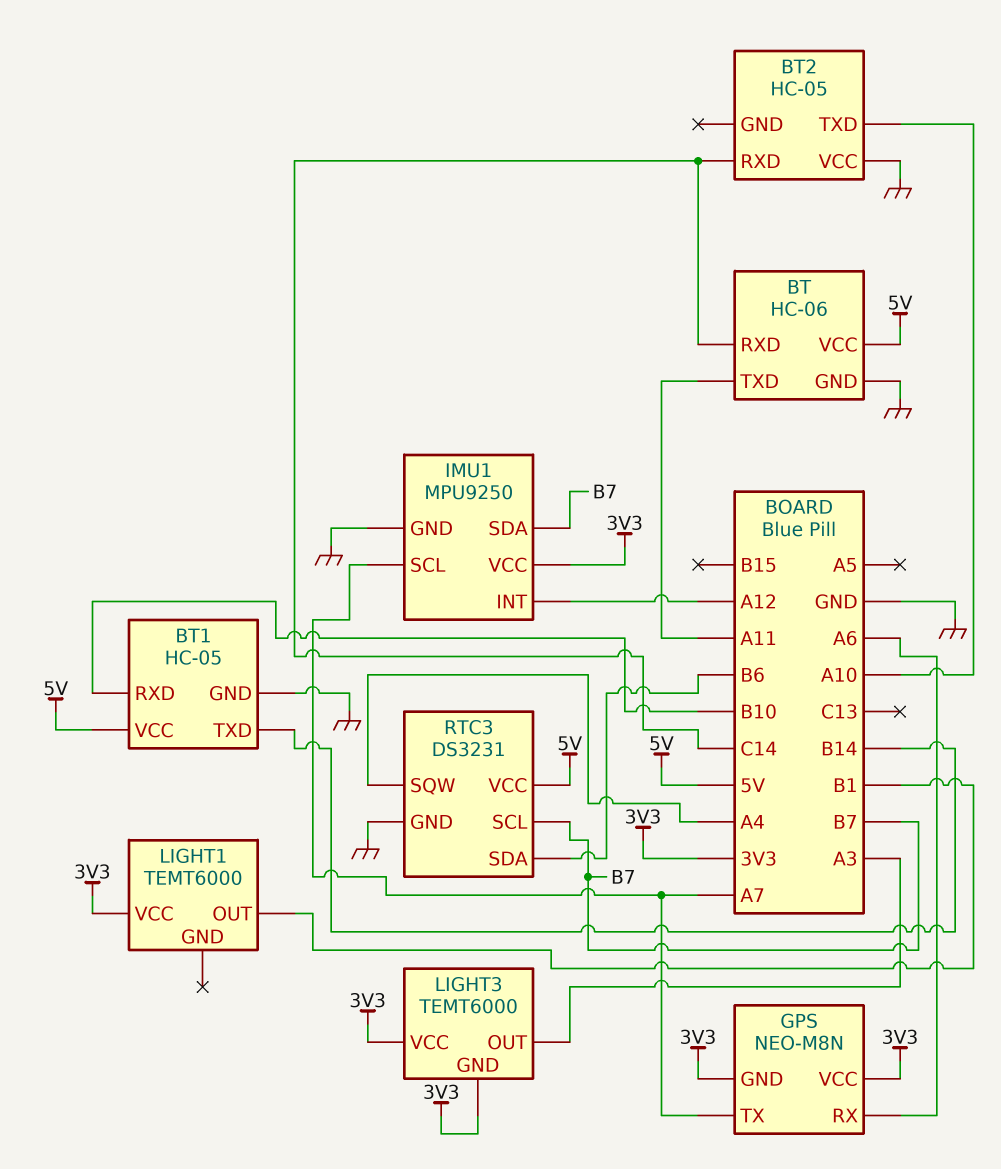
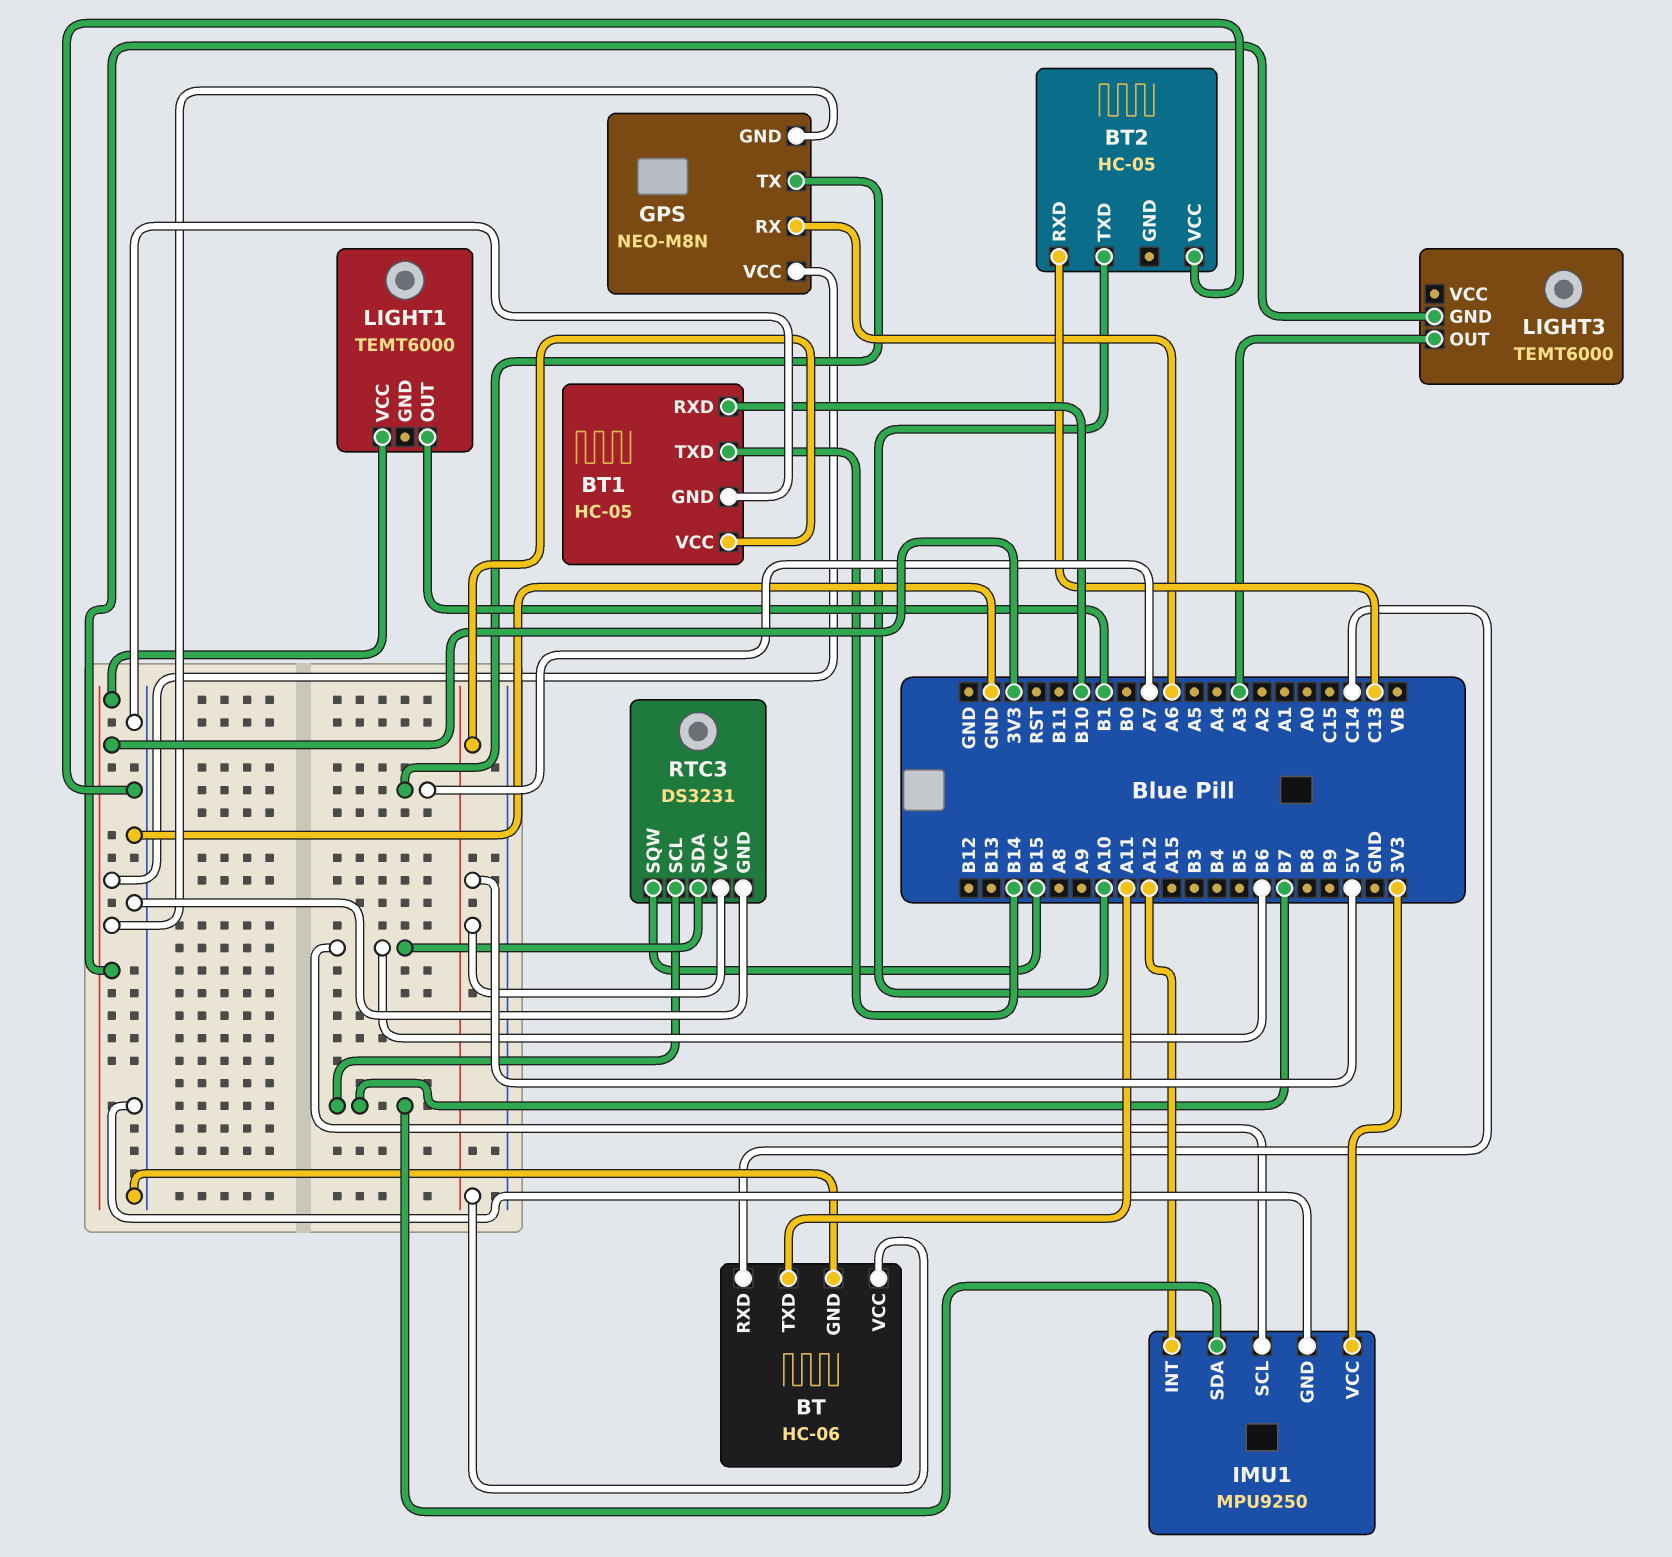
BT2 pin RXD: C14 -> C13
IMU1 pin SCL: A7 -> B6
LIGHT3 pin VCC: 3V3 -> none
RTC3 pin SQW: A4 -> B15

